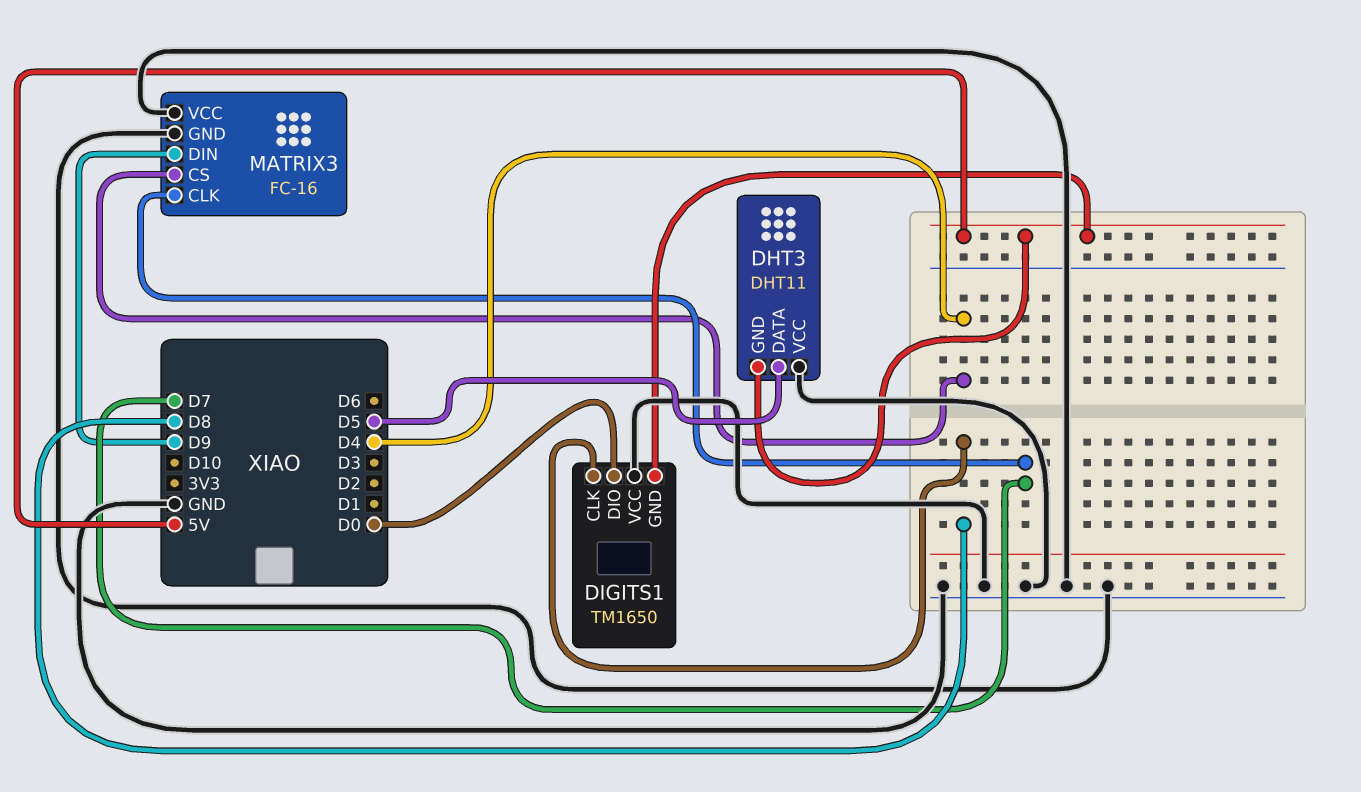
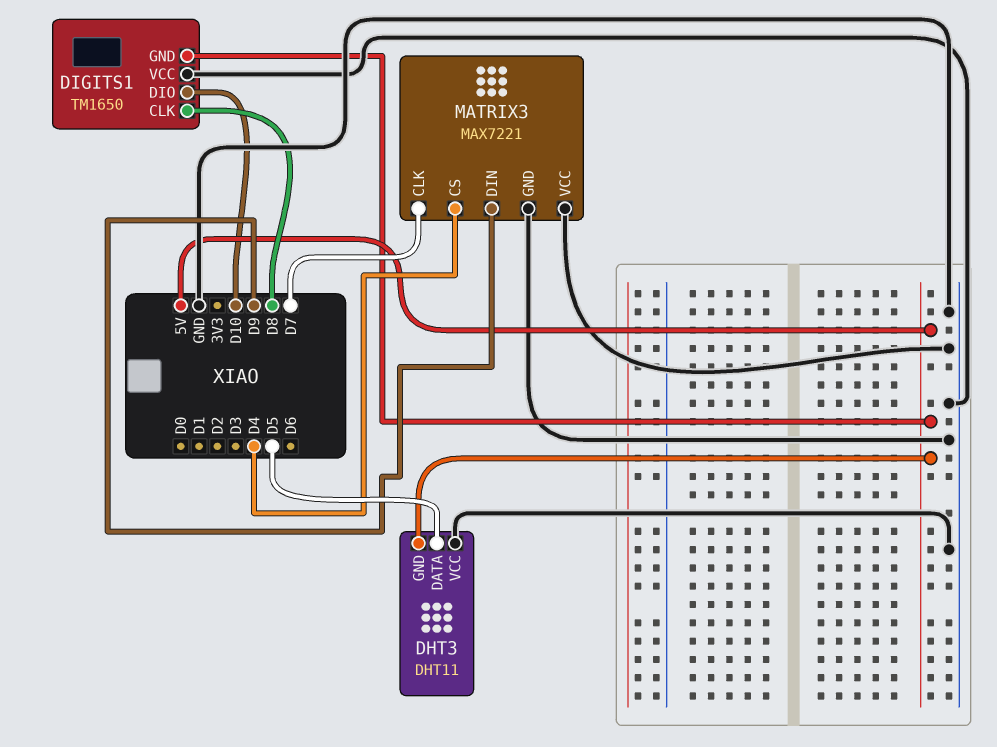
DIGITS1 pin DIO: D0 -> D10
MATRIX3: FC-16 -> MAX7221

